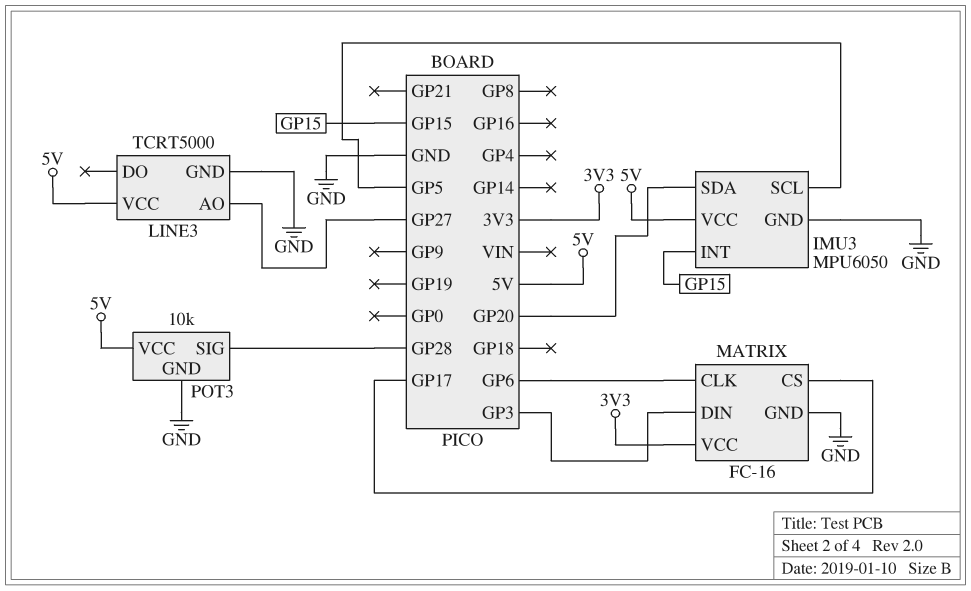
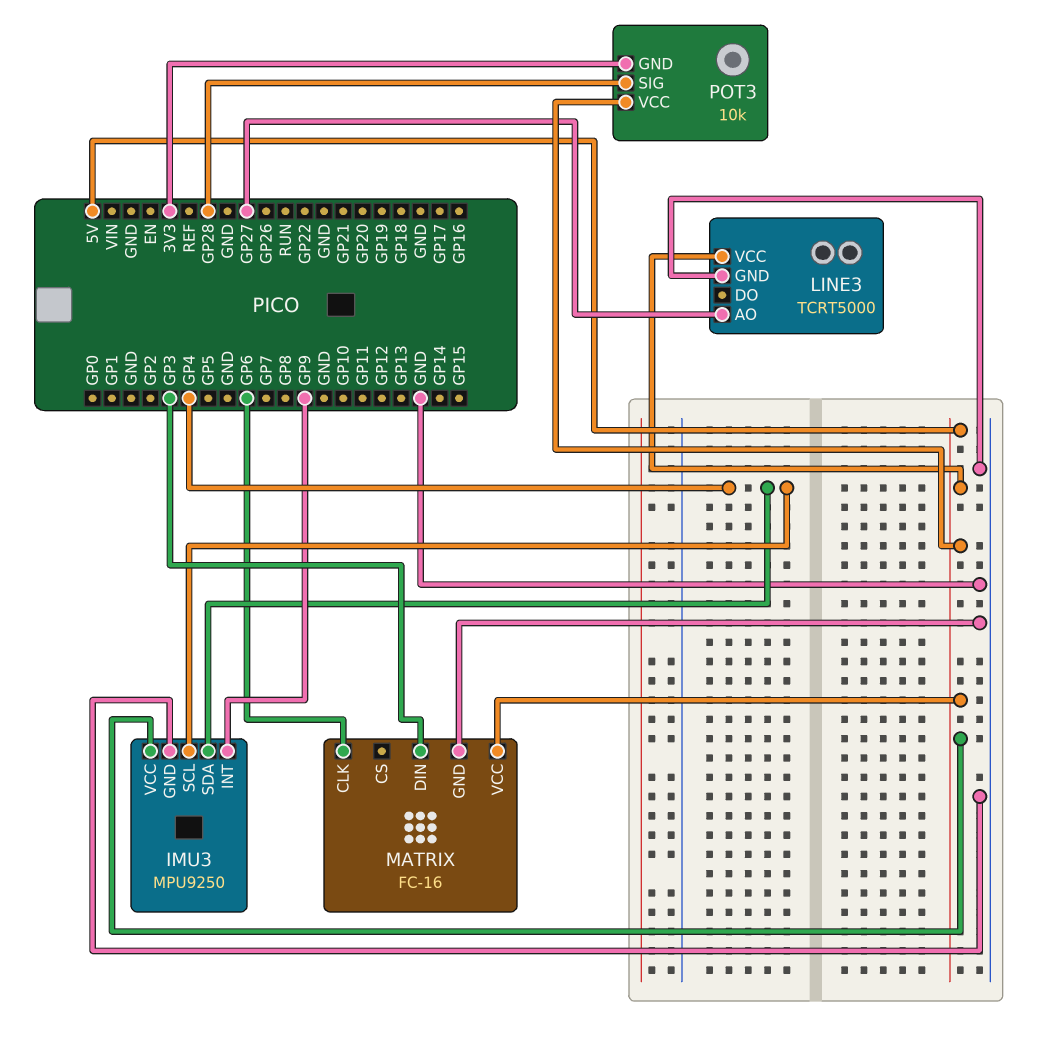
IMU3: MPU6050 -> MPU9250
IMU3 pin INT: GP15 -> GP9
IMU3 pin SCL: GP5 -> GP4
IMU3 pin SDA: GP20 -> GP4
MATRIX pin CS: GP17 -> none
MATRIX pin VCC: 3V3 -> 5V
POT3 pin GND: GND -> 3V3

